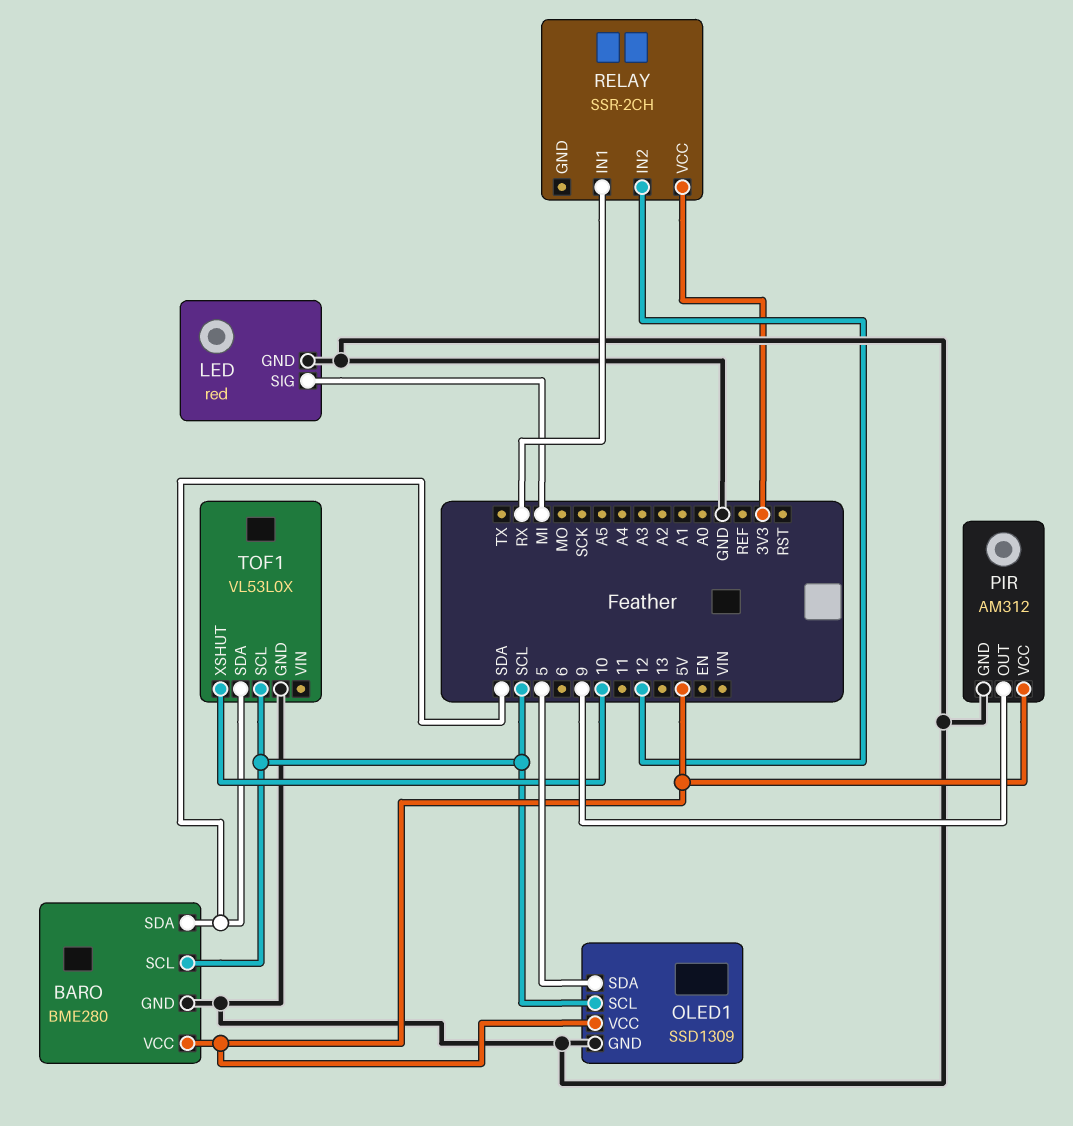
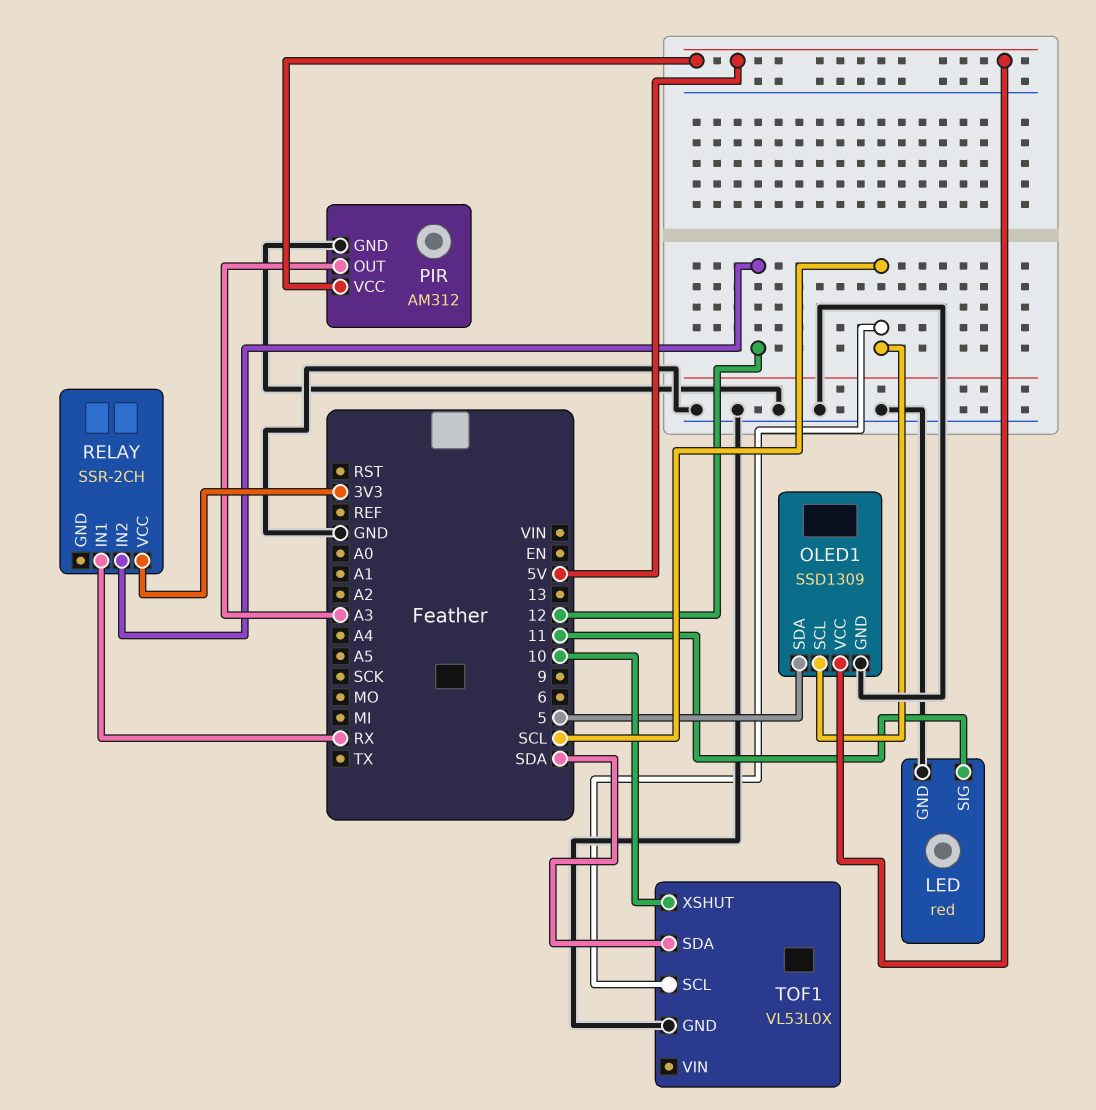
BARO: BME280 -> none
BARO pin GND: GND -> none
BARO pin SCL: SCL -> none
BARO pin SDA: SDA -> none
BARO pin VCC: 5V -> none
LED pin SIG: MI -> 11
PIR pin OUT: 9 -> A3

